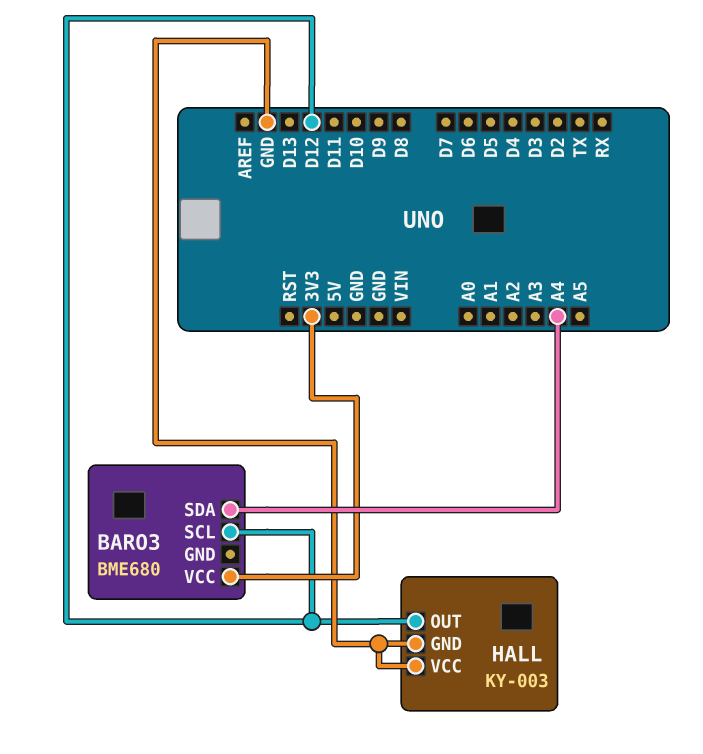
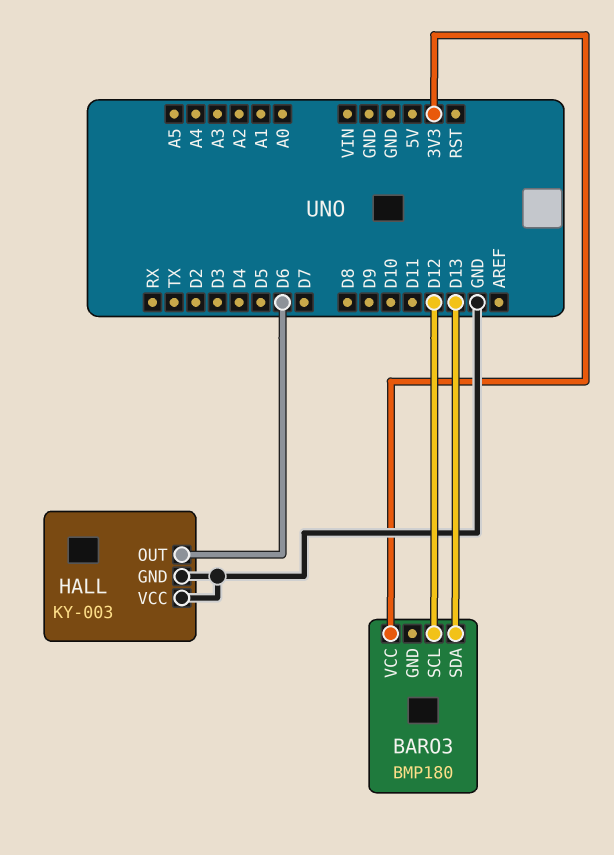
BARO3: BME680 -> BMP180
BARO3 pin SDA: A4 -> D13
HALL pin OUT: D12 -> D6

